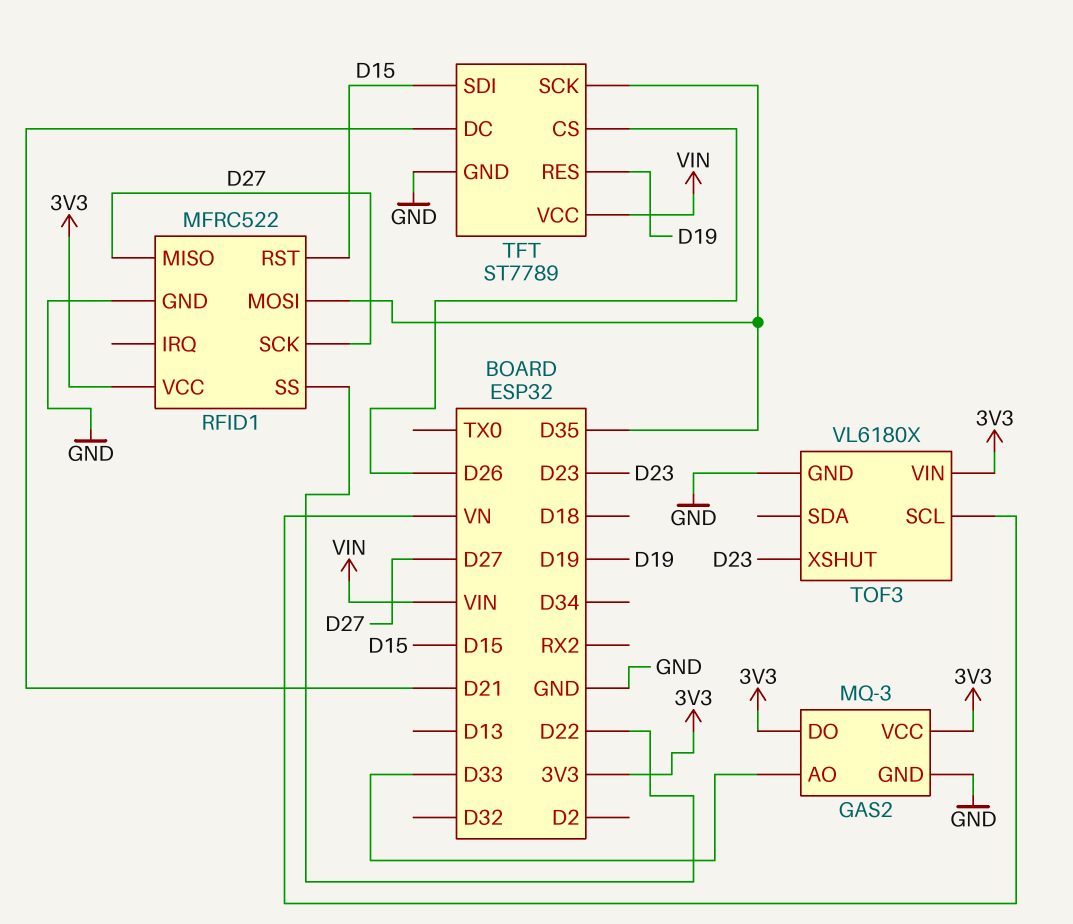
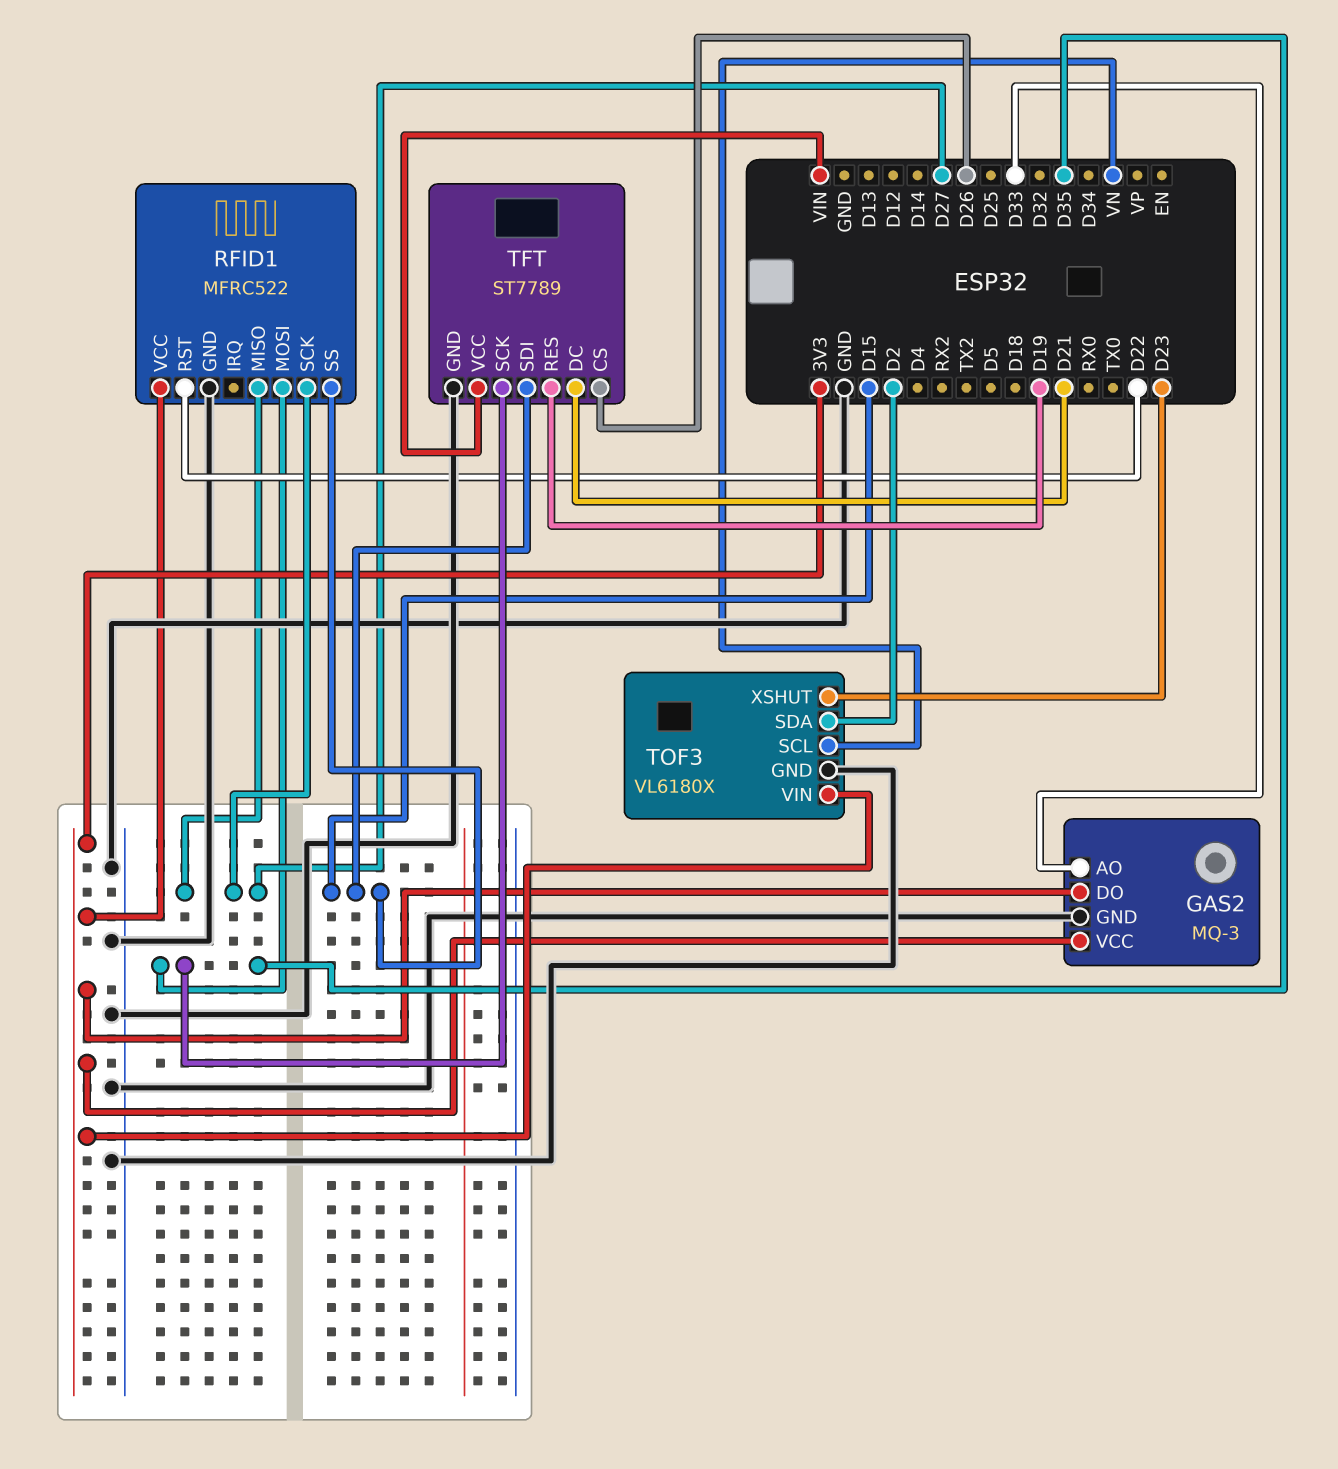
RFID1 pin RST: D15 -> D22
RFID1 pin SS: D22 -> D15
TOF3 pin SDA: none -> D2

